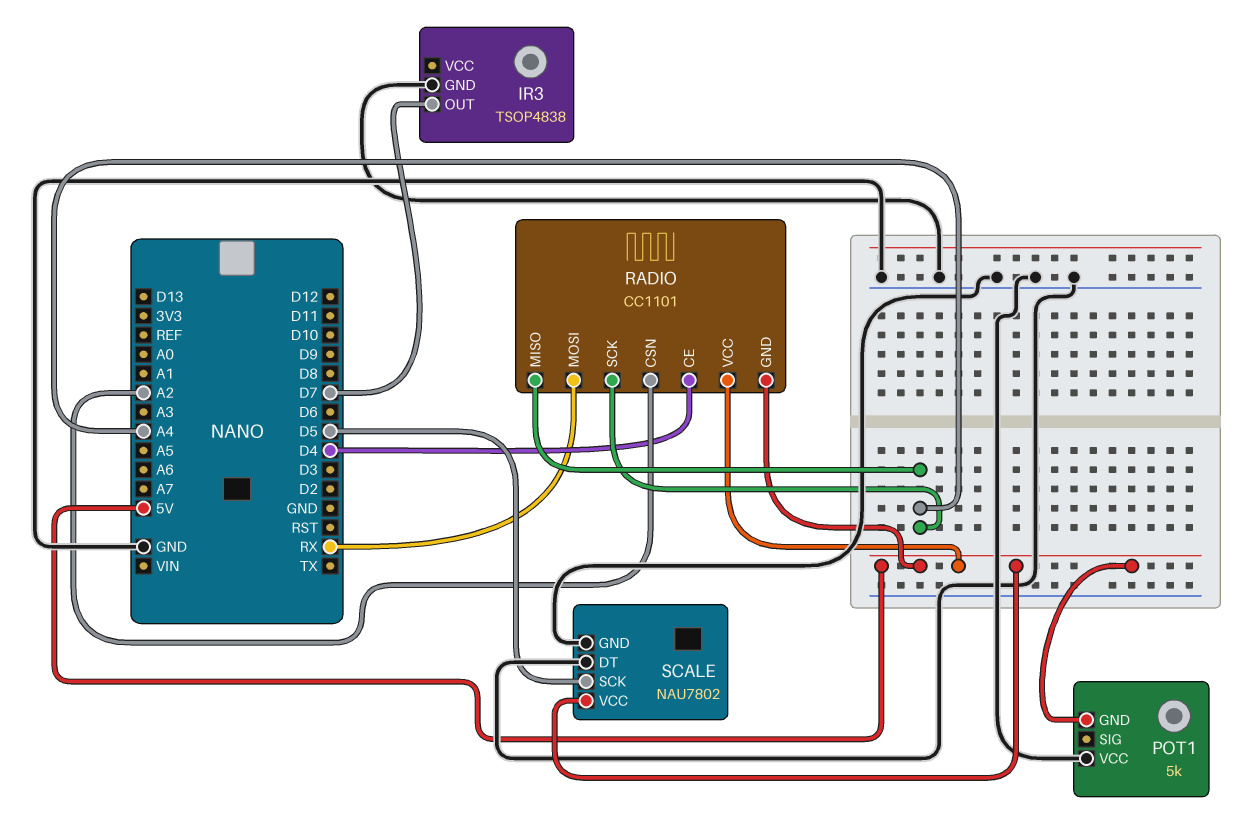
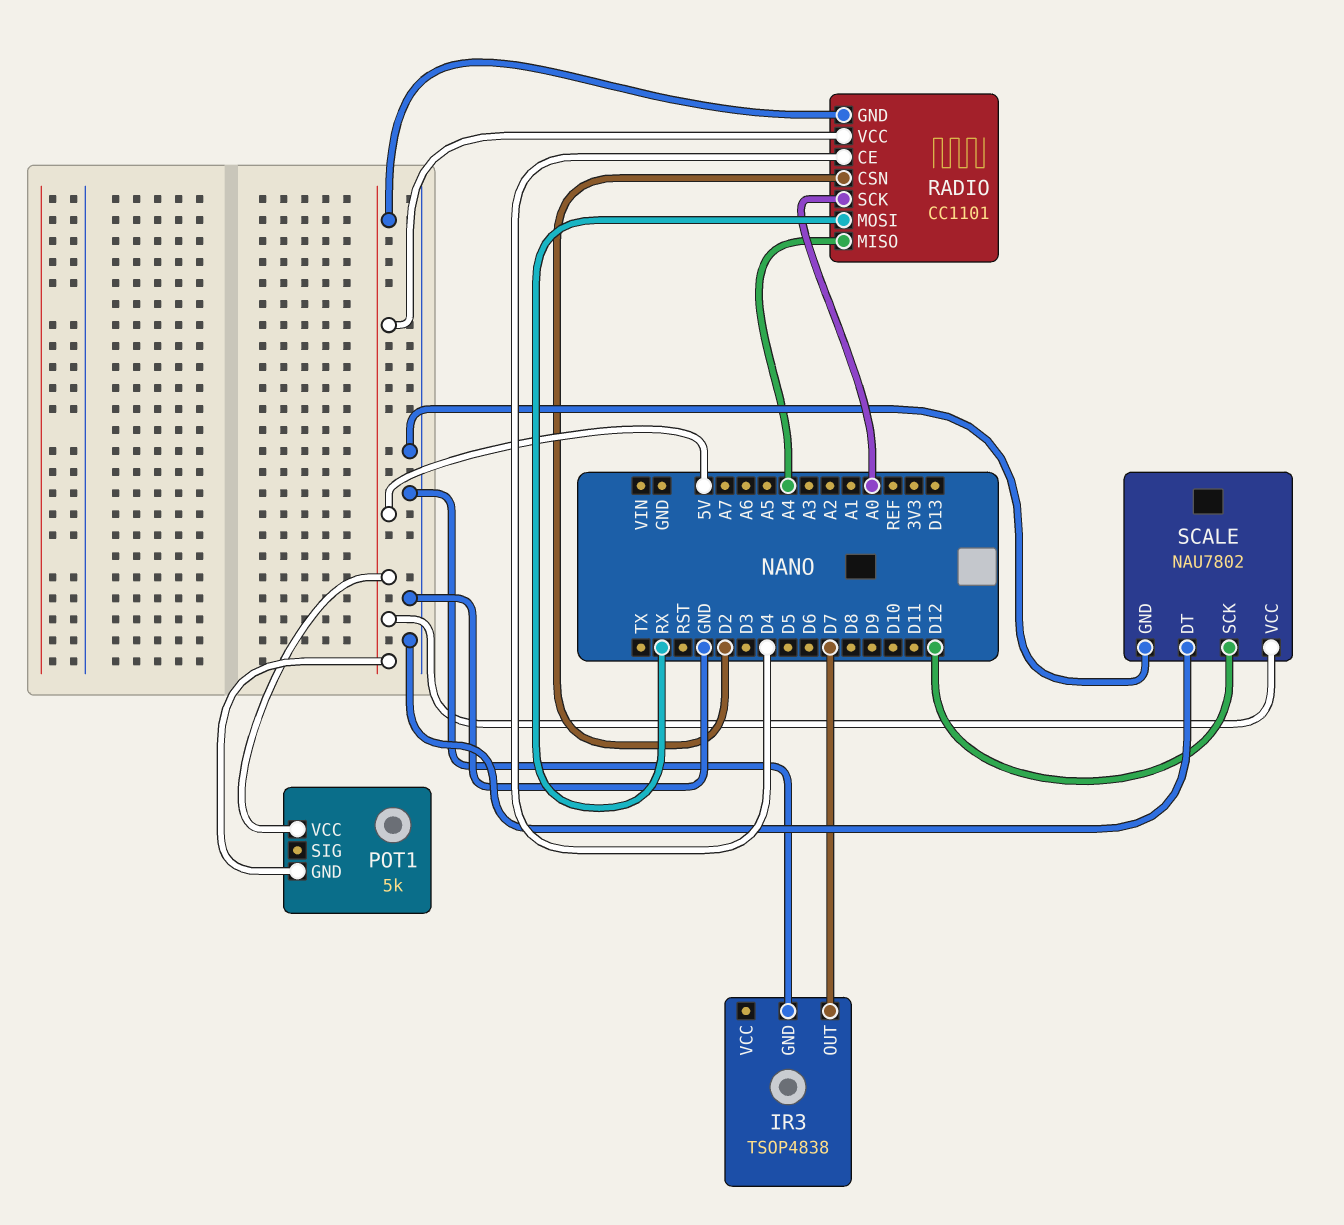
POT1 pin VCC: GND -> 5V
RADIO pin CSN: A2 -> D2
RADIO pin SCK: A4 -> A0
SCALE pin SCK: D5 -> D12

